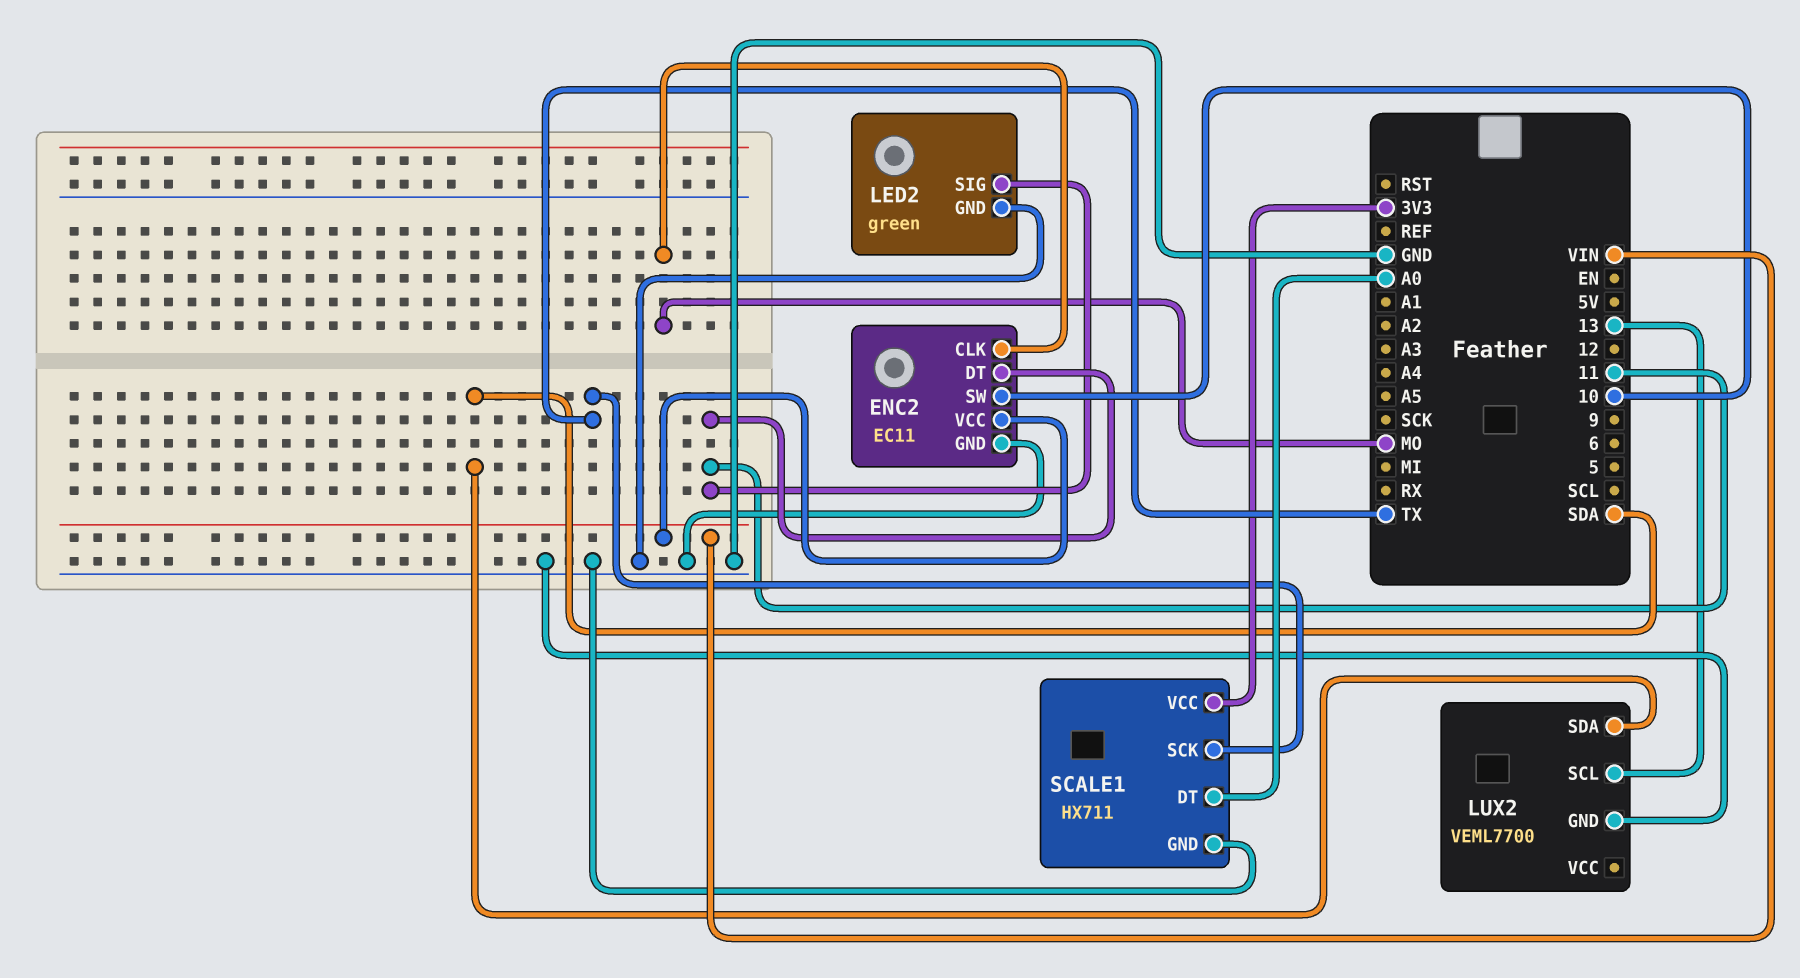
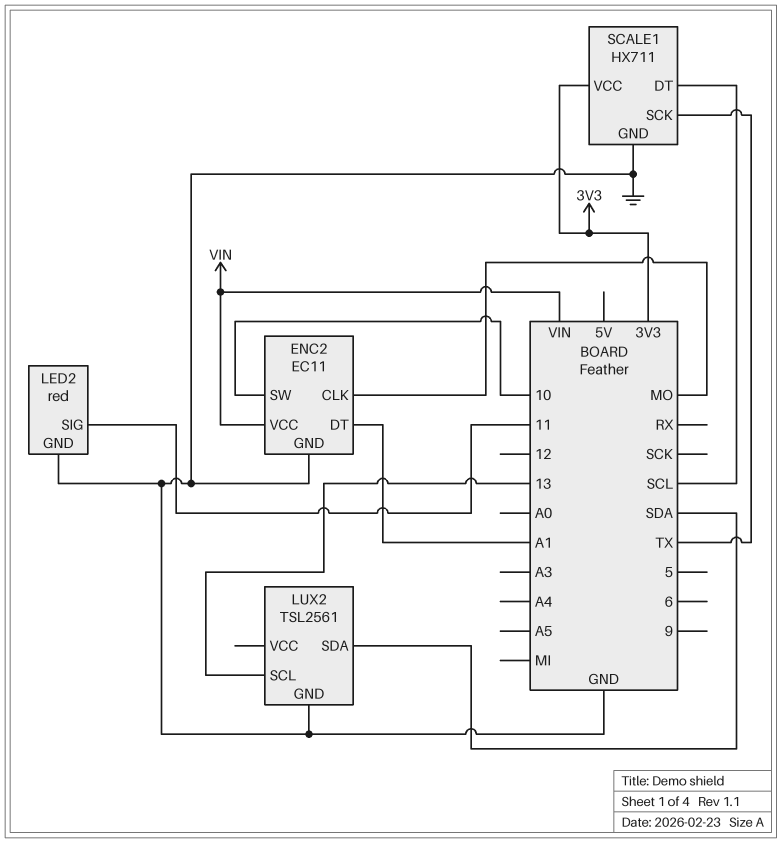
ENC2 pin DT: 11 -> A1
LED2: green -> red
LUX2: VEML7700 -> TSL2561
SCALE1 pin DT: A0 -> SCL

